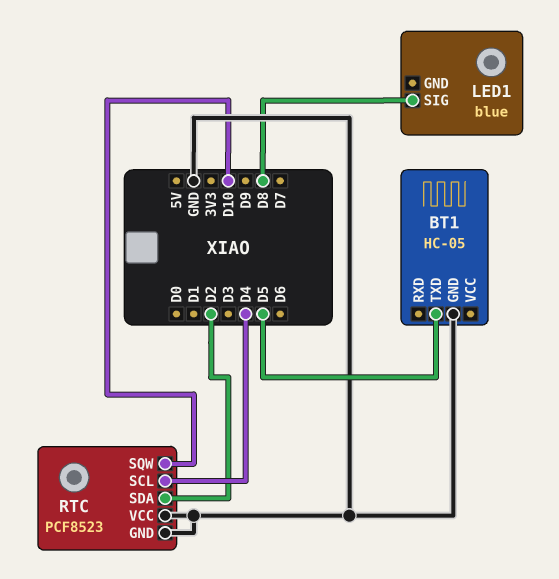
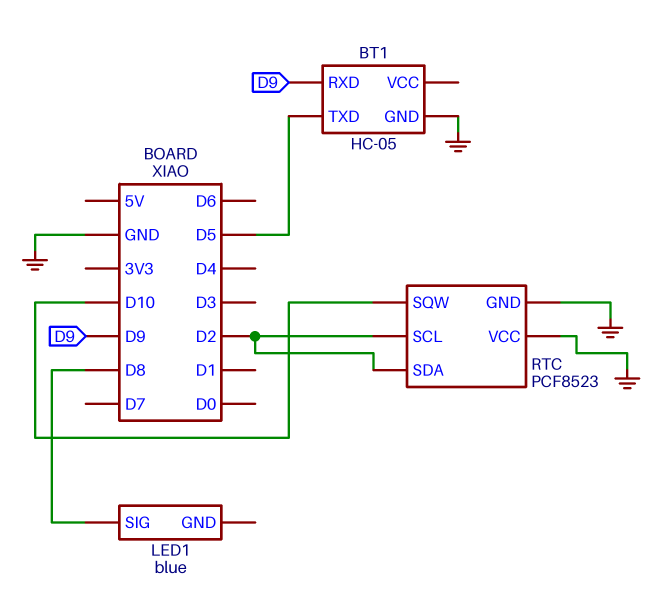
BT1 pin RXD: none -> D9
RTC pin SCL: D4 -> D2

